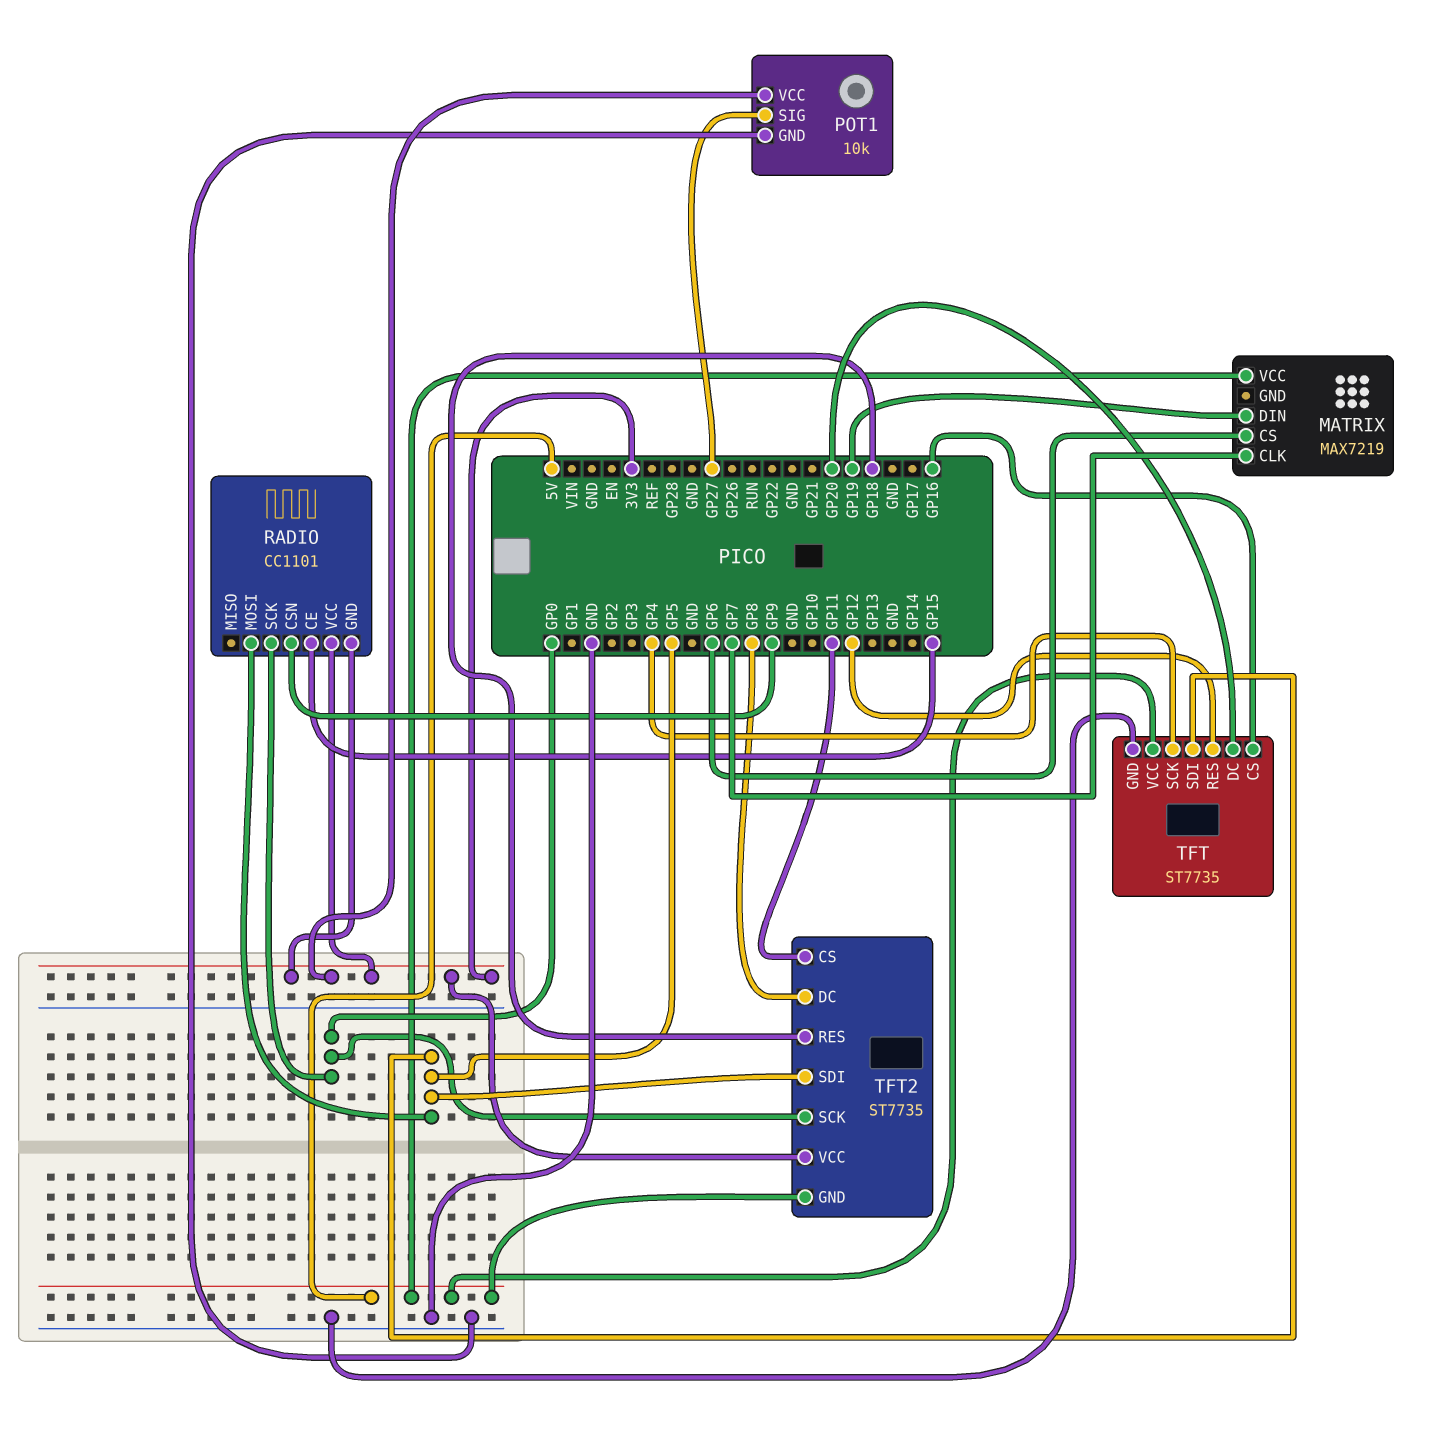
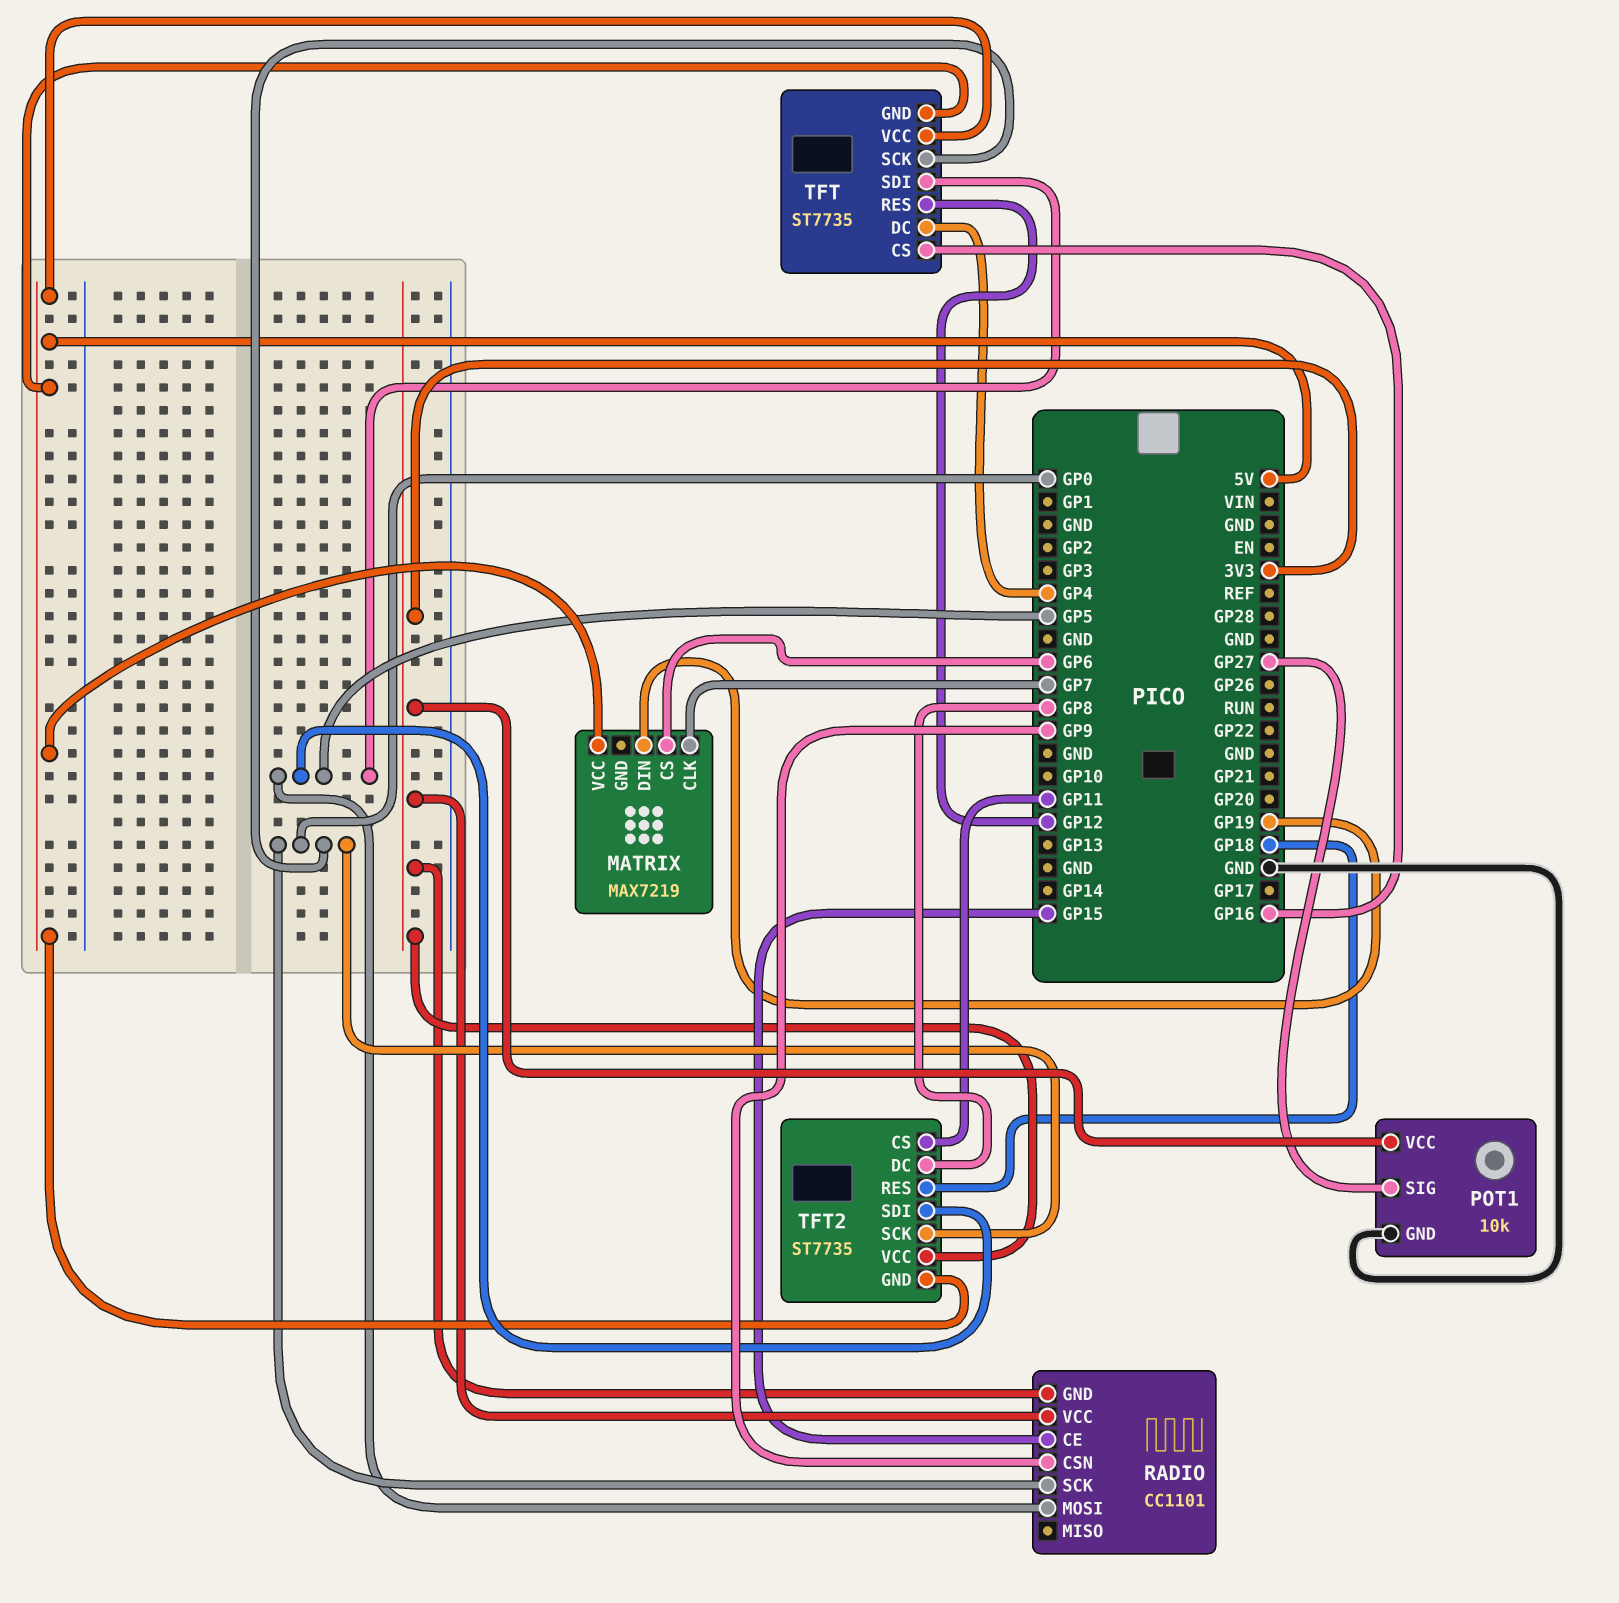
TFT pin DC: GP20 -> GP4
TFT pin GND: GND -> 5V
TFT pin SCK: GP4 -> GP0

